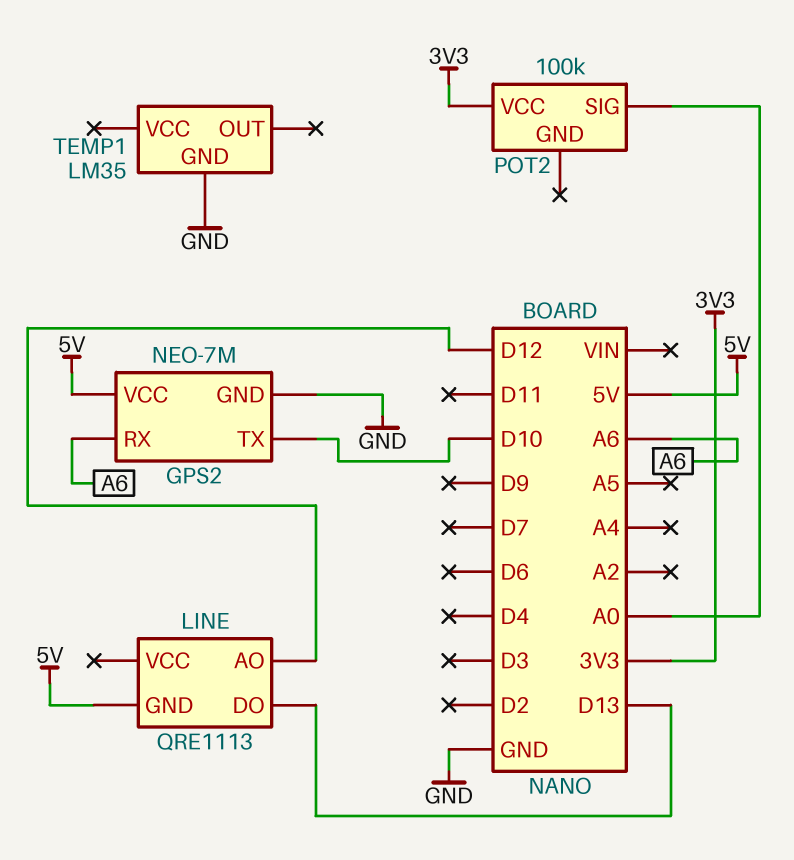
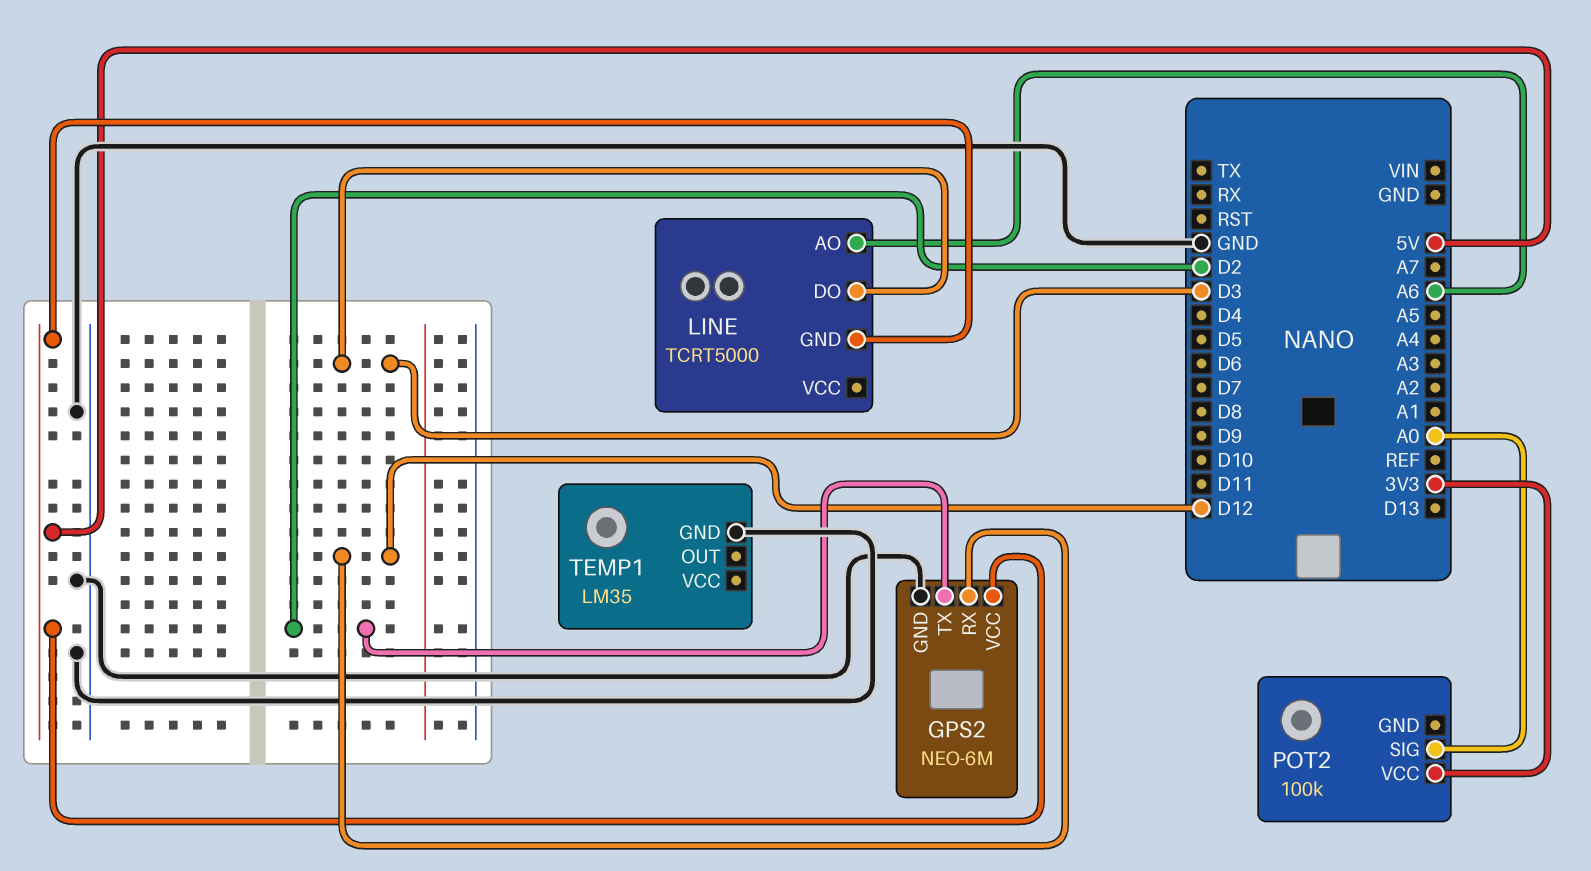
GPS2: NEO-7M -> NEO-6M
GPS2 pin RX: A6 -> D12
GPS2 pin TX: D10 -> D2
LINE: QRE1113 -> TCRT5000
LINE pin AO: D12 -> A6
LINE pin DO: D13 -> D3

